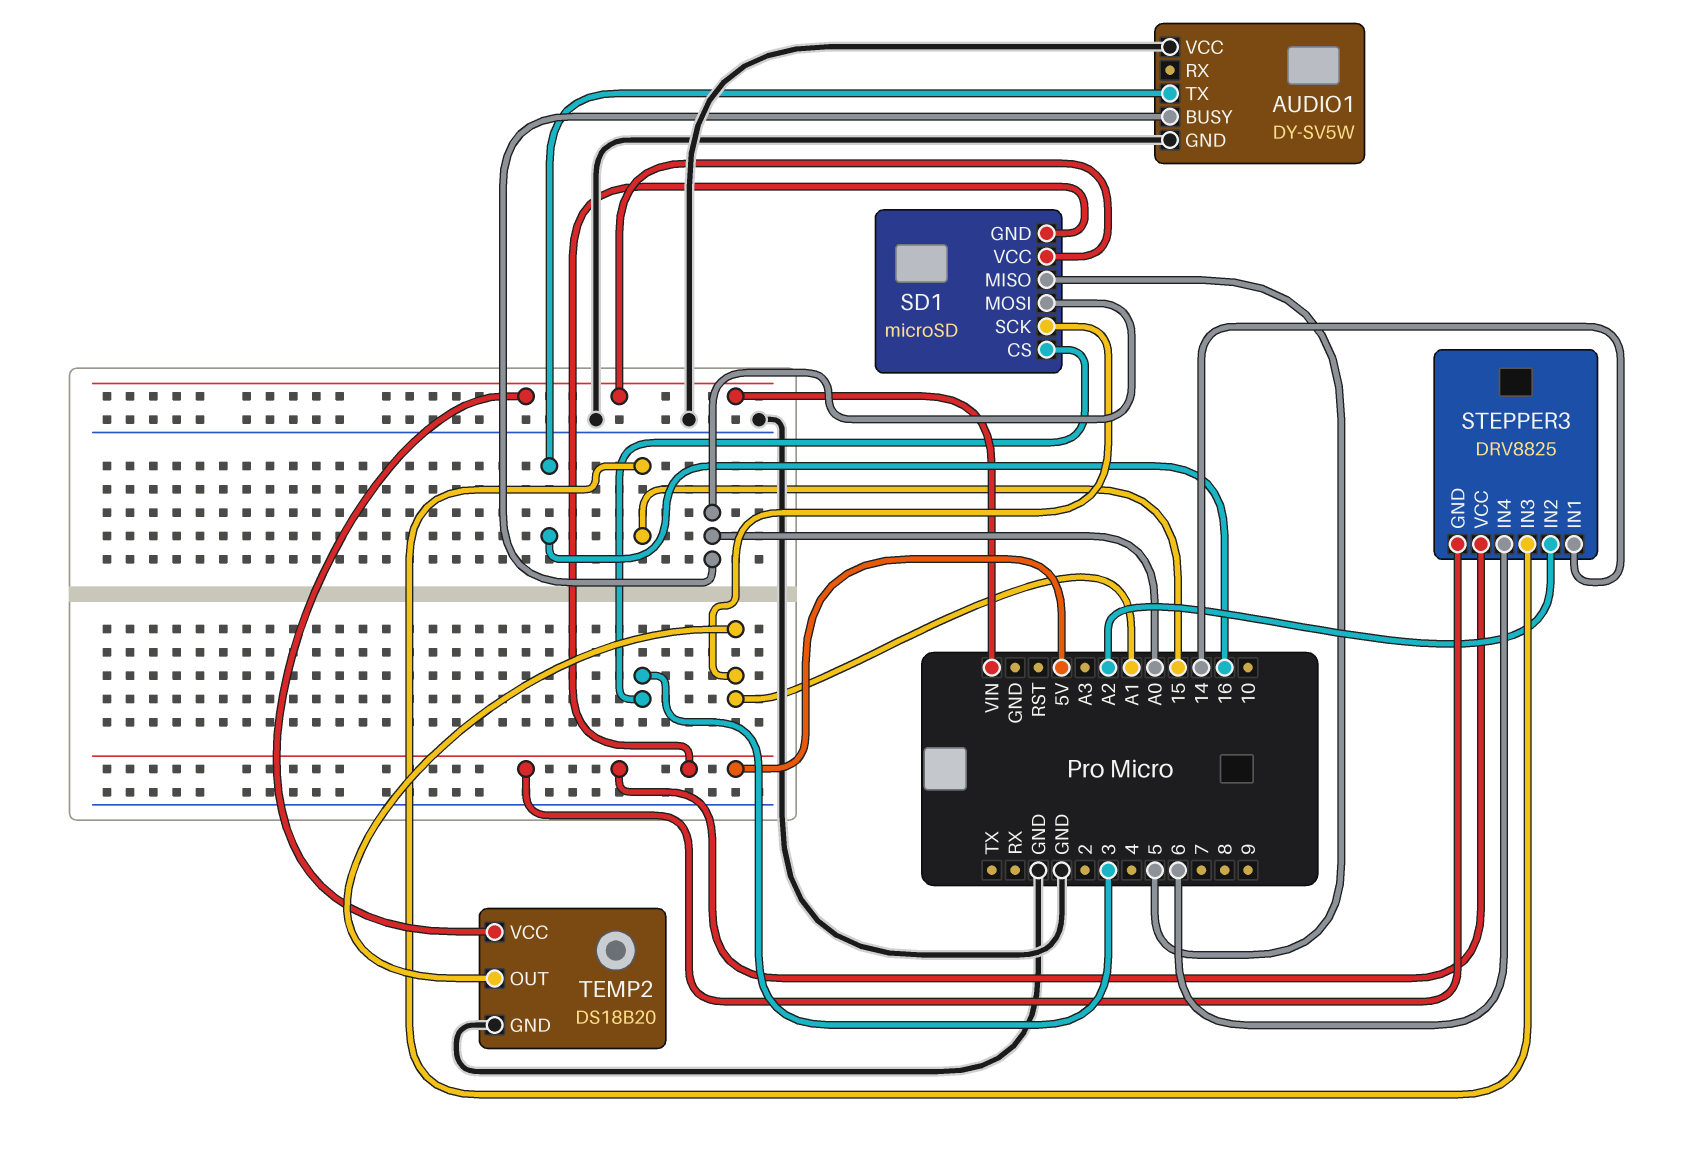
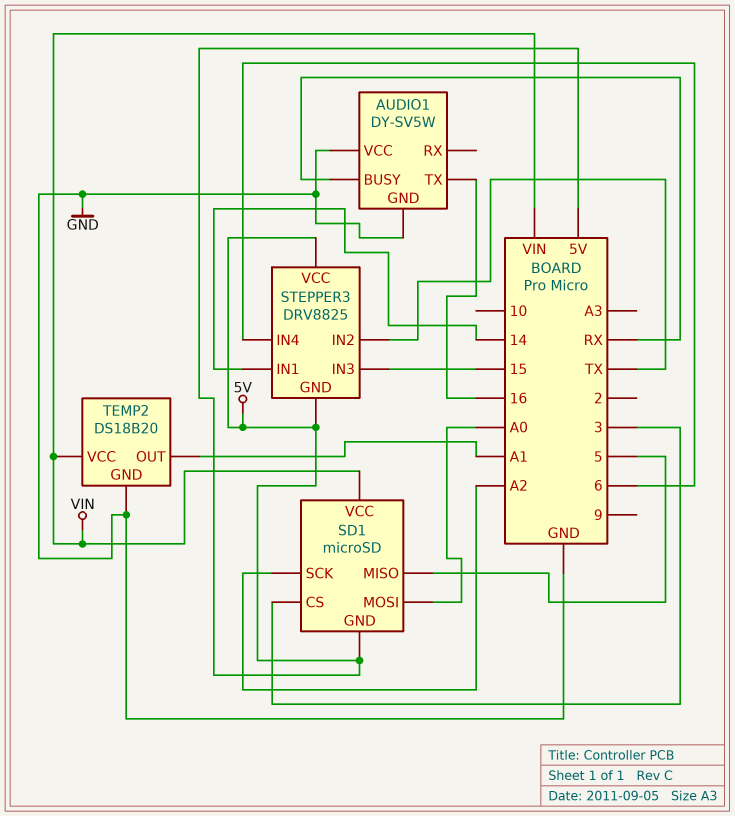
AUDIO1 pin BUSY: A0 -> RX
SD1 pin SCK: A1 -> A2
STEPPER3 pin IN2: A2 -> TX

